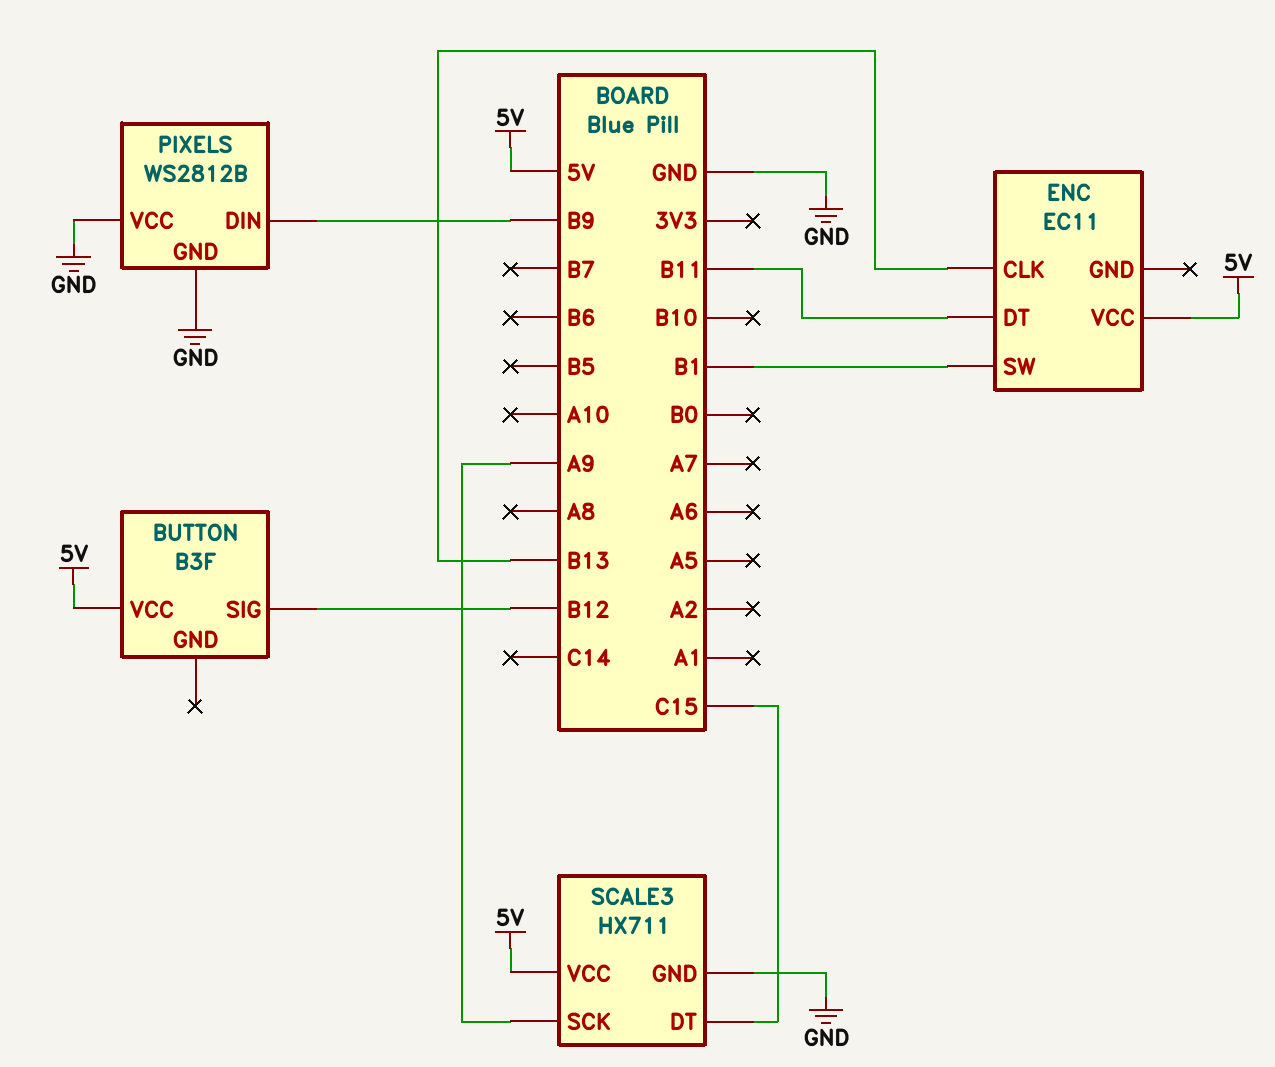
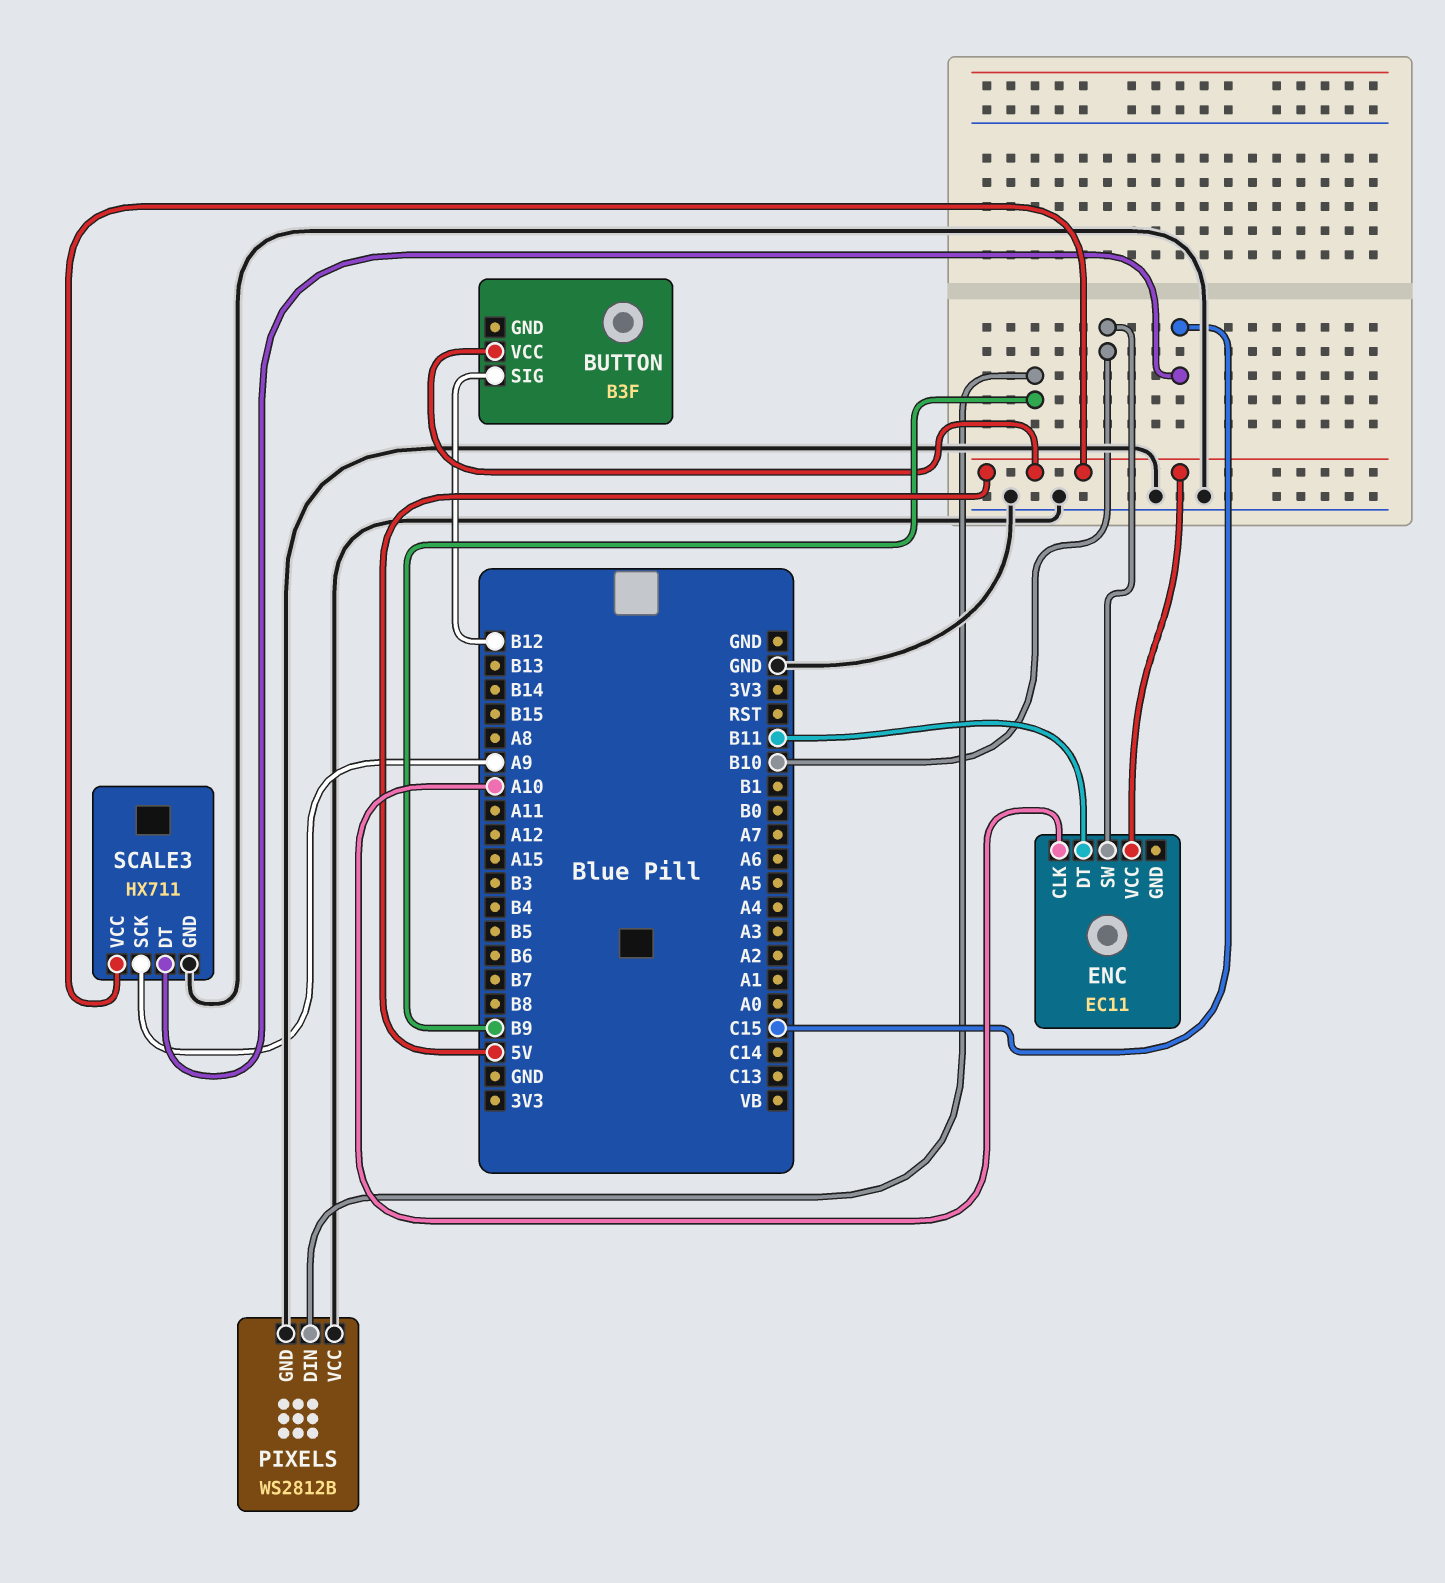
ENC pin CLK: B13 -> A10
ENC pin SW: B1 -> B10

